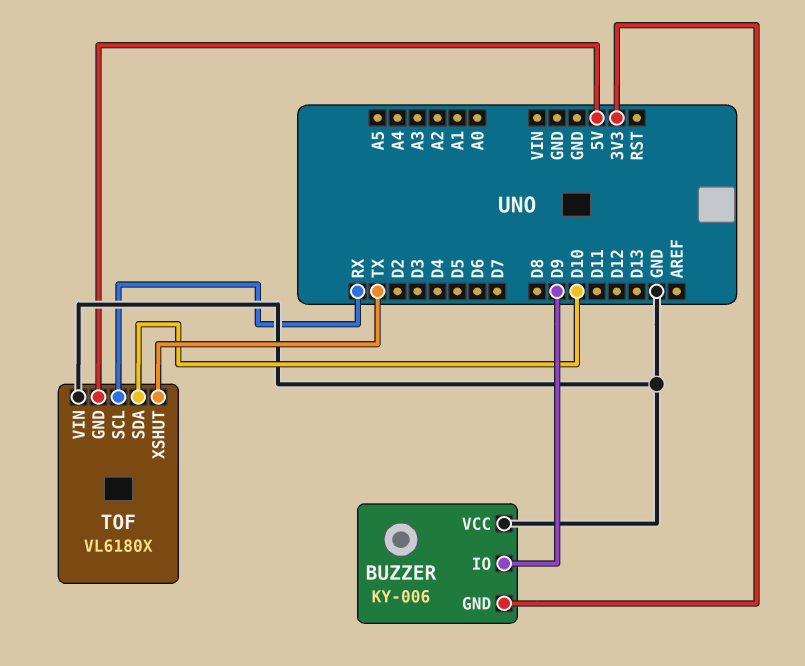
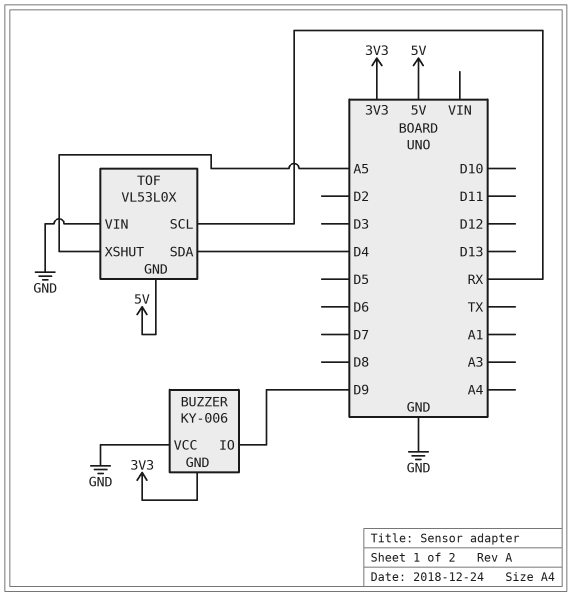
TOF: VL6180X -> VL53L0X
TOF pin SDA: D10 -> D4
TOF pin XSHUT: TX -> A5

